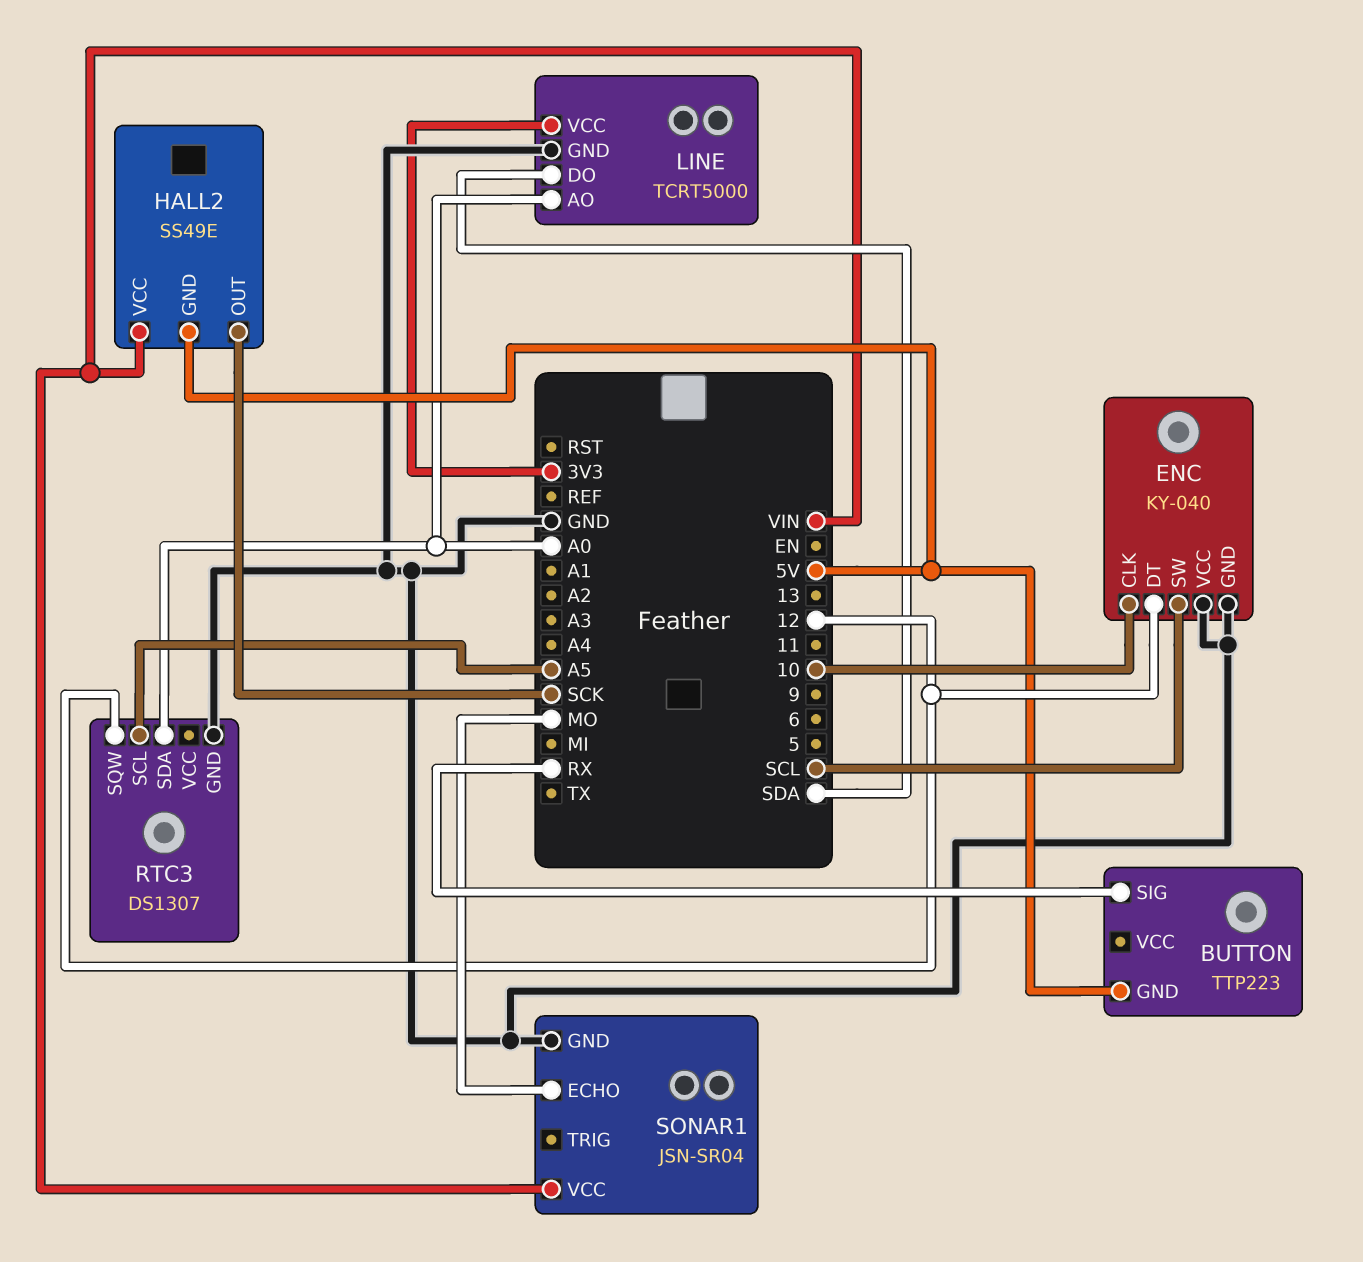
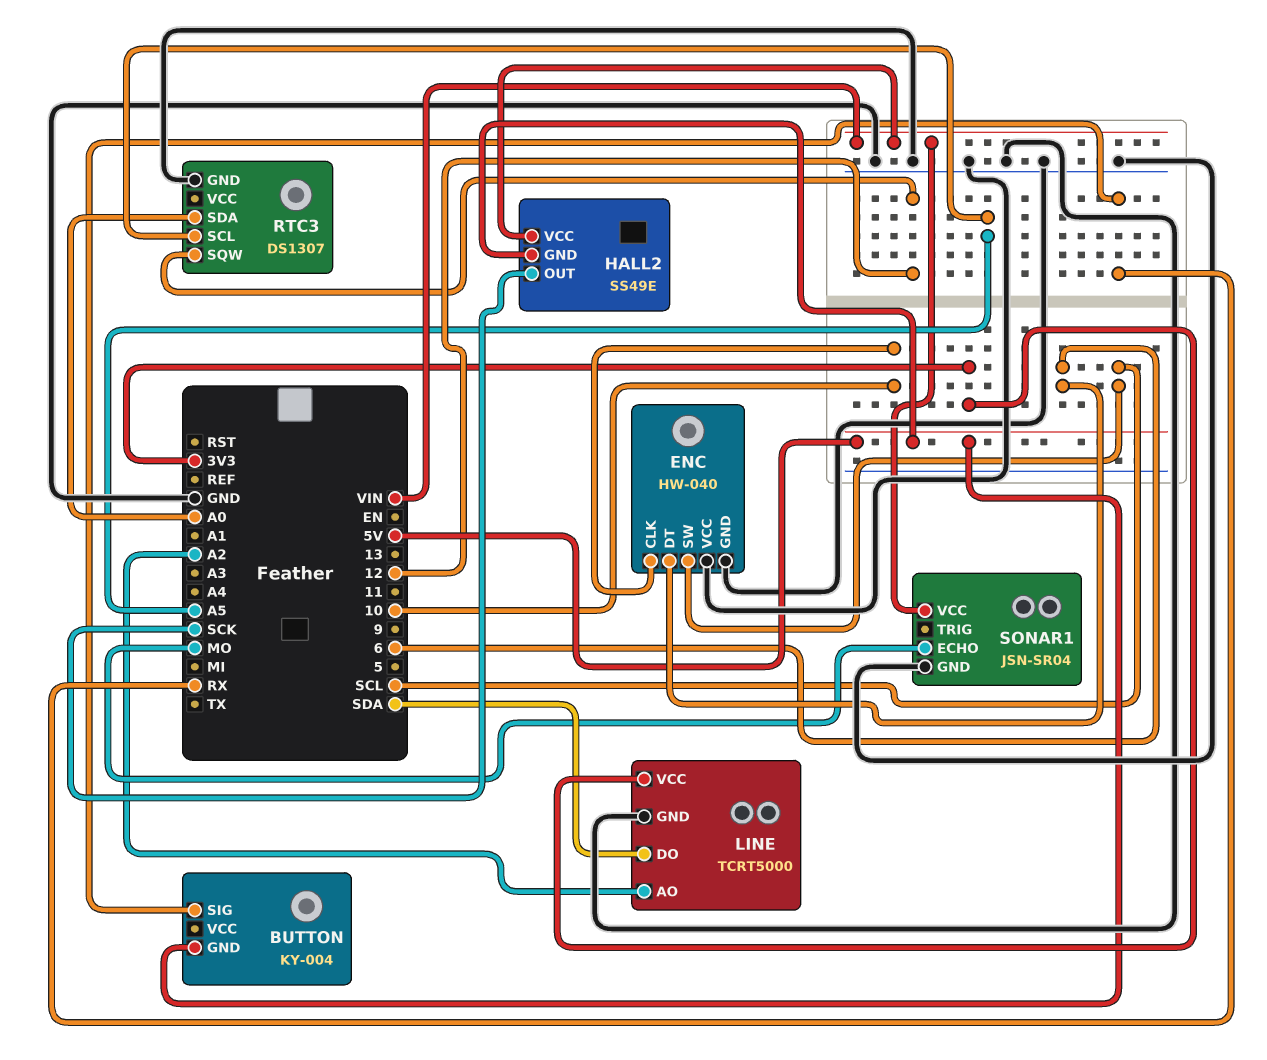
BUTTON: TTP223 -> KY-004
ENC: KY-040 -> HW-040
ENC pin DT: 12 -> 6
LINE pin AO: A0 -> A2

